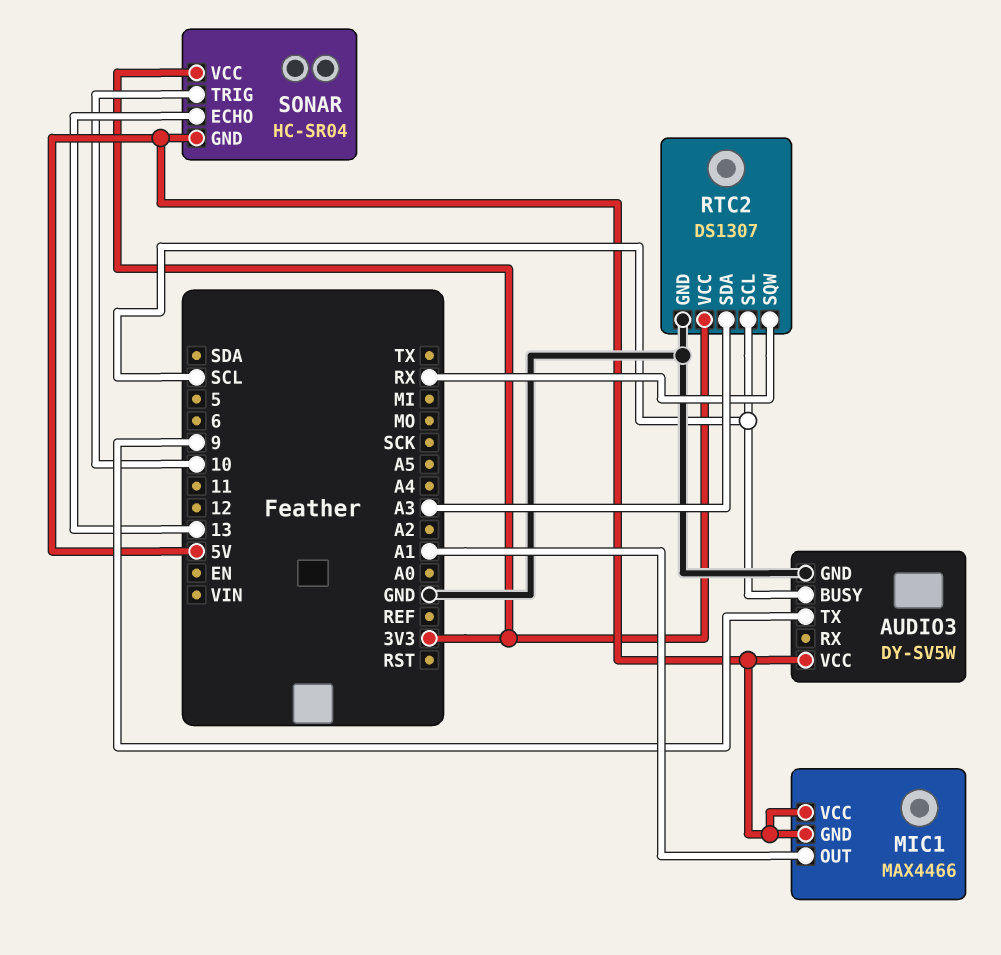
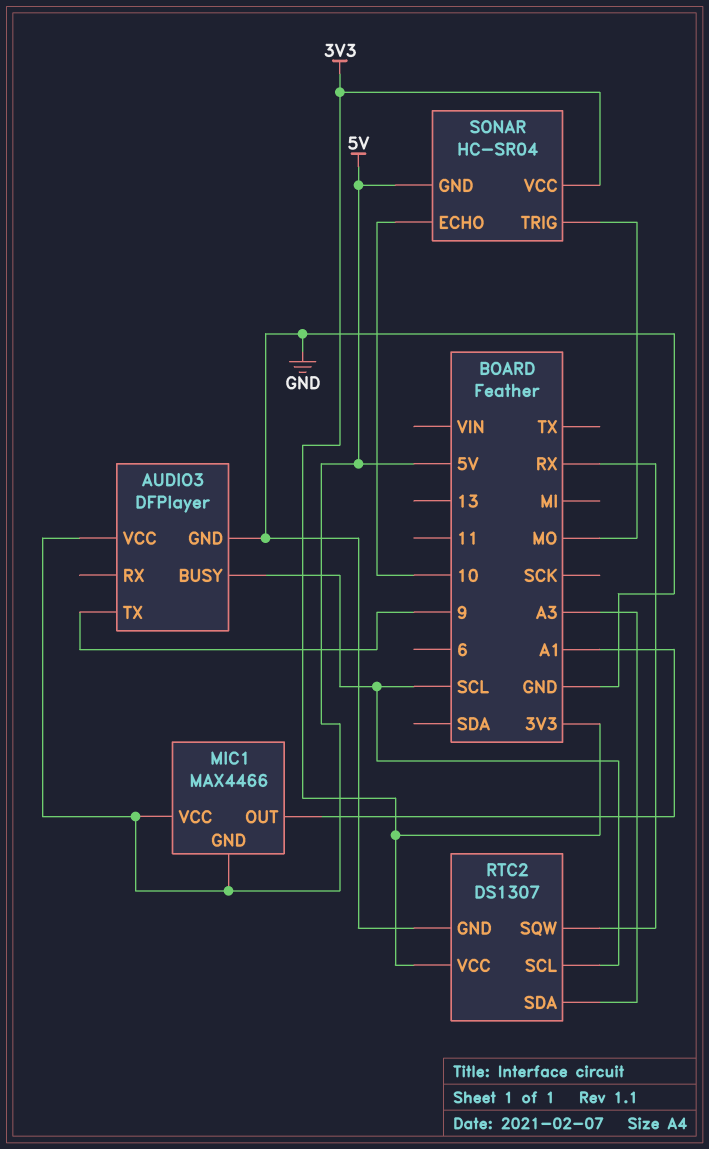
AUDIO3: DY-SV5W -> DFPlayer
SONAR pin ECHO: 13 -> 10
SONAR pin TRIG: 10 -> MO

